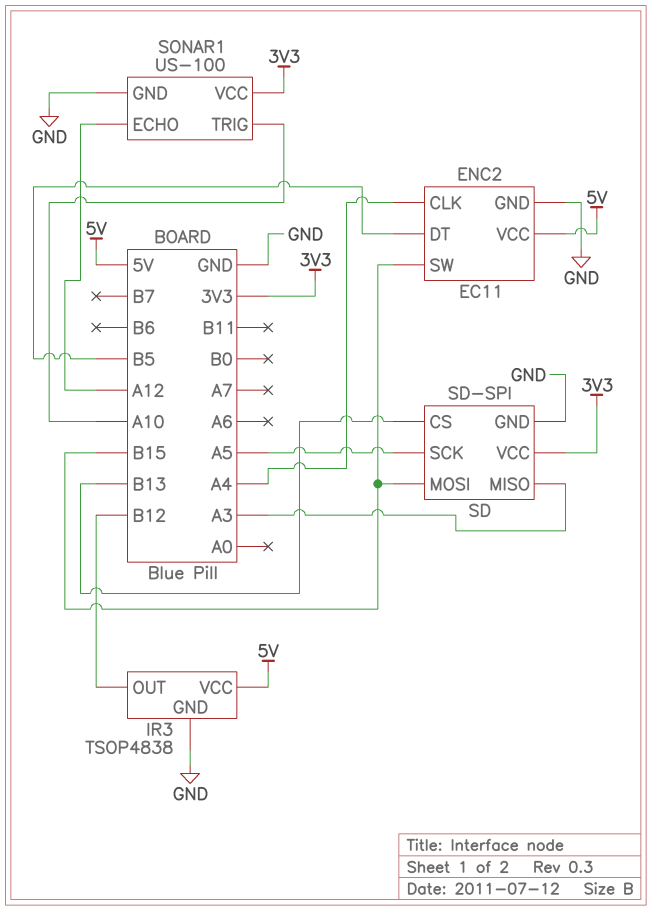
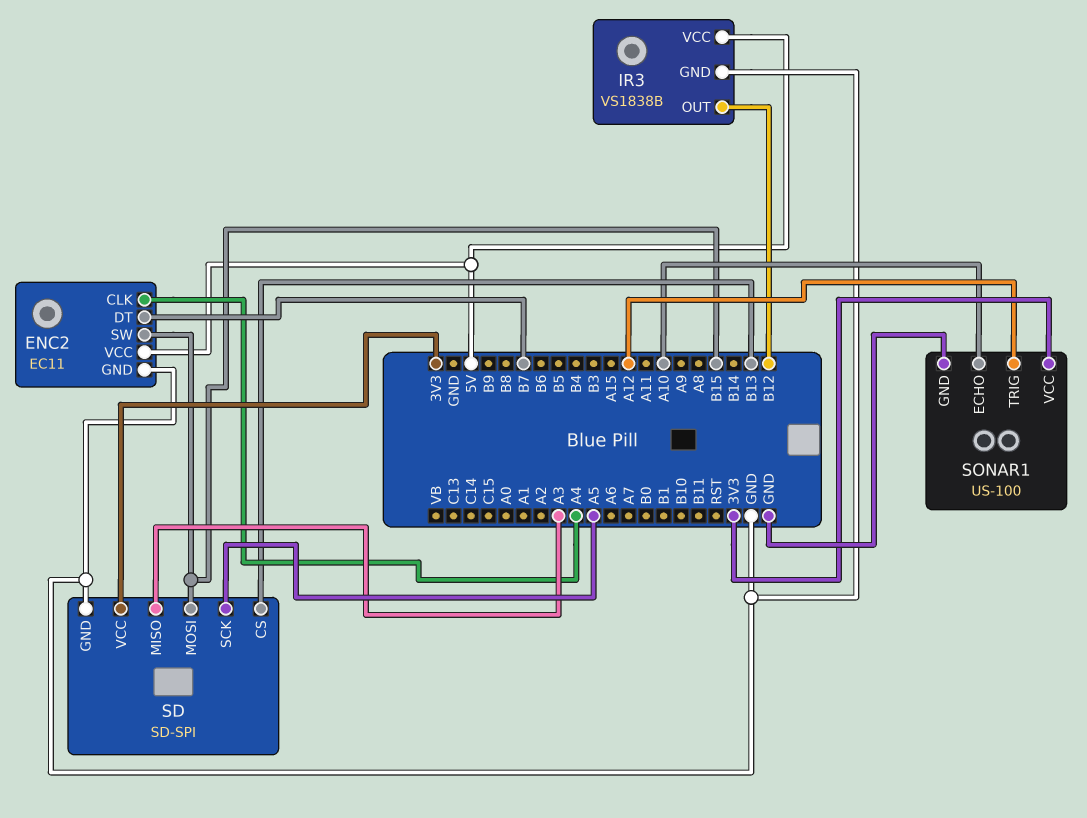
ENC2 pin DT: B5 -> B7
IR3: TSOP4838 -> VS1838B
SONAR1 pin ECHO: A12 -> A10
SONAR1 pin TRIG: A10 -> A12

